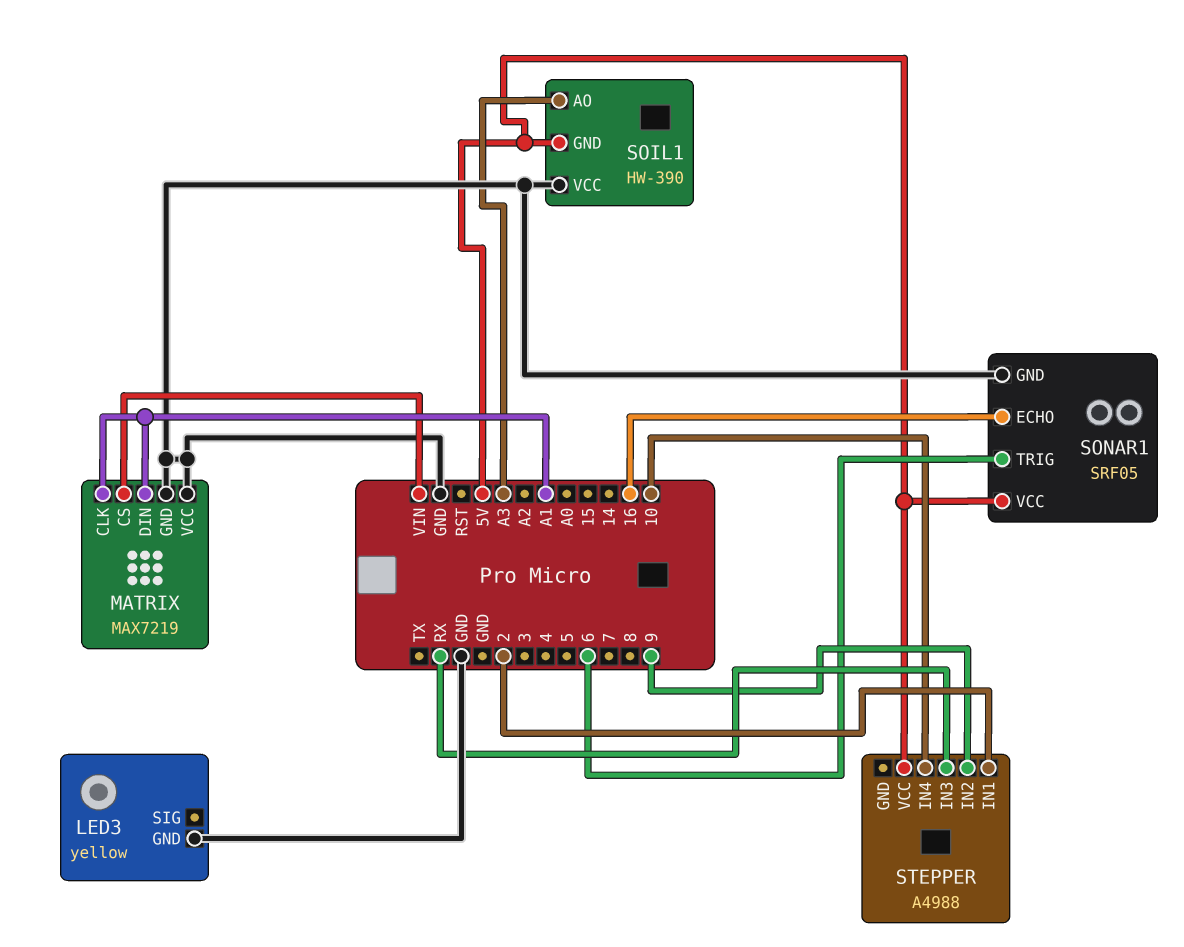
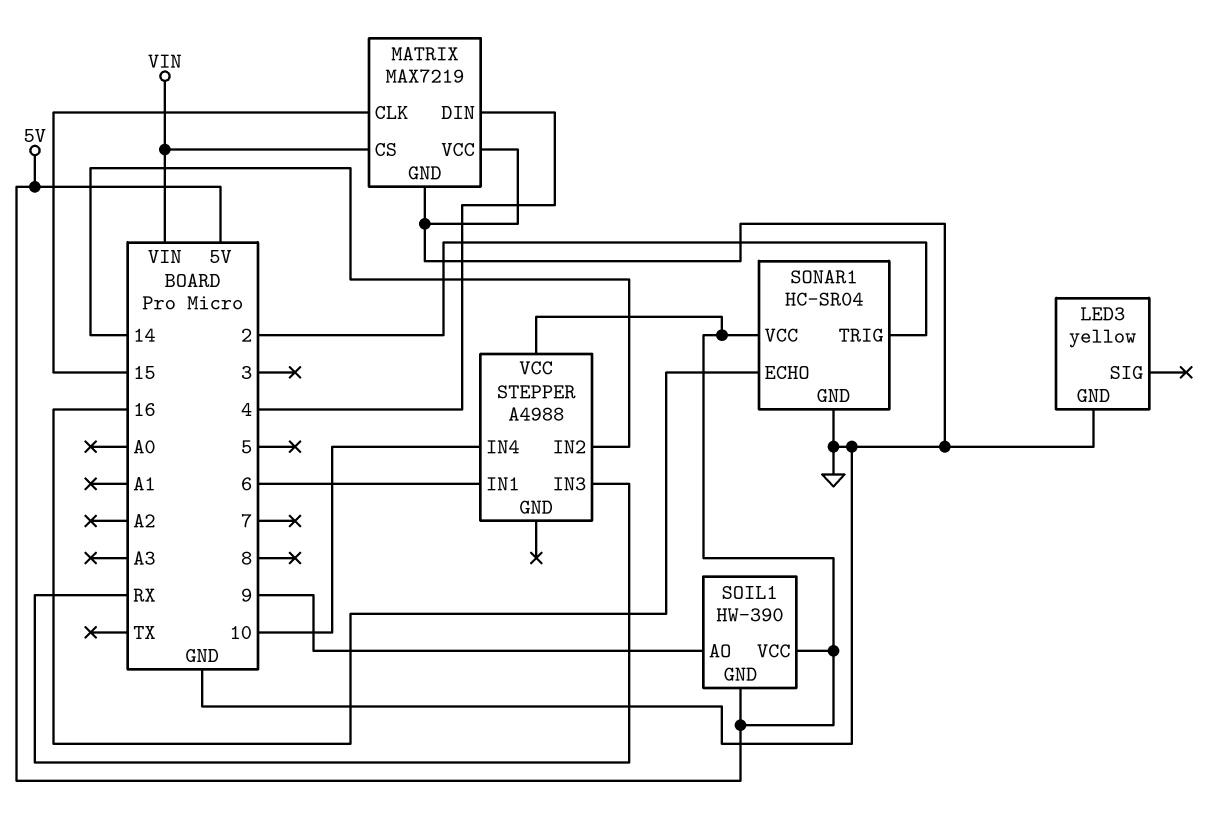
MATRIX pin CLK: A1 -> 15
MATRIX pin DIN: A1 -> 4
SOIL1 pin AO: A3 -> 9
SOIL1 pin VCC: GND -> 5V
SONAR1: SRF05 -> HC-SR04
SONAR1 pin TRIG: 6 -> 2
STEPPER pin IN1: 2 -> 6
STEPPER pin IN2: 9 -> 14

